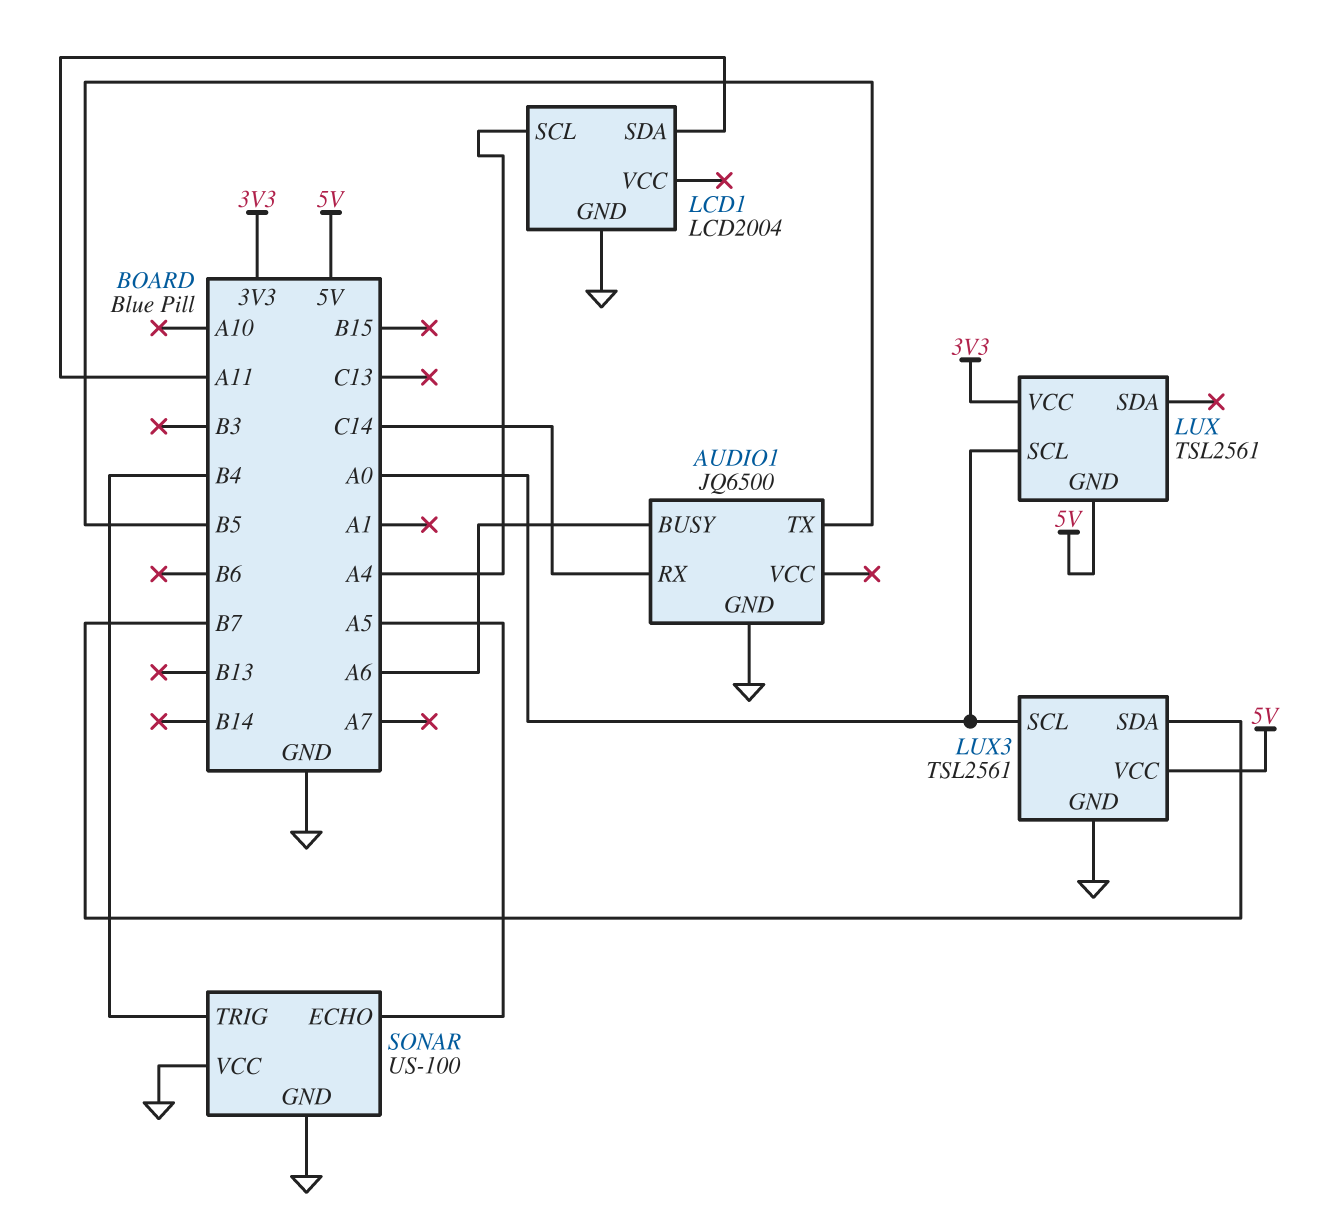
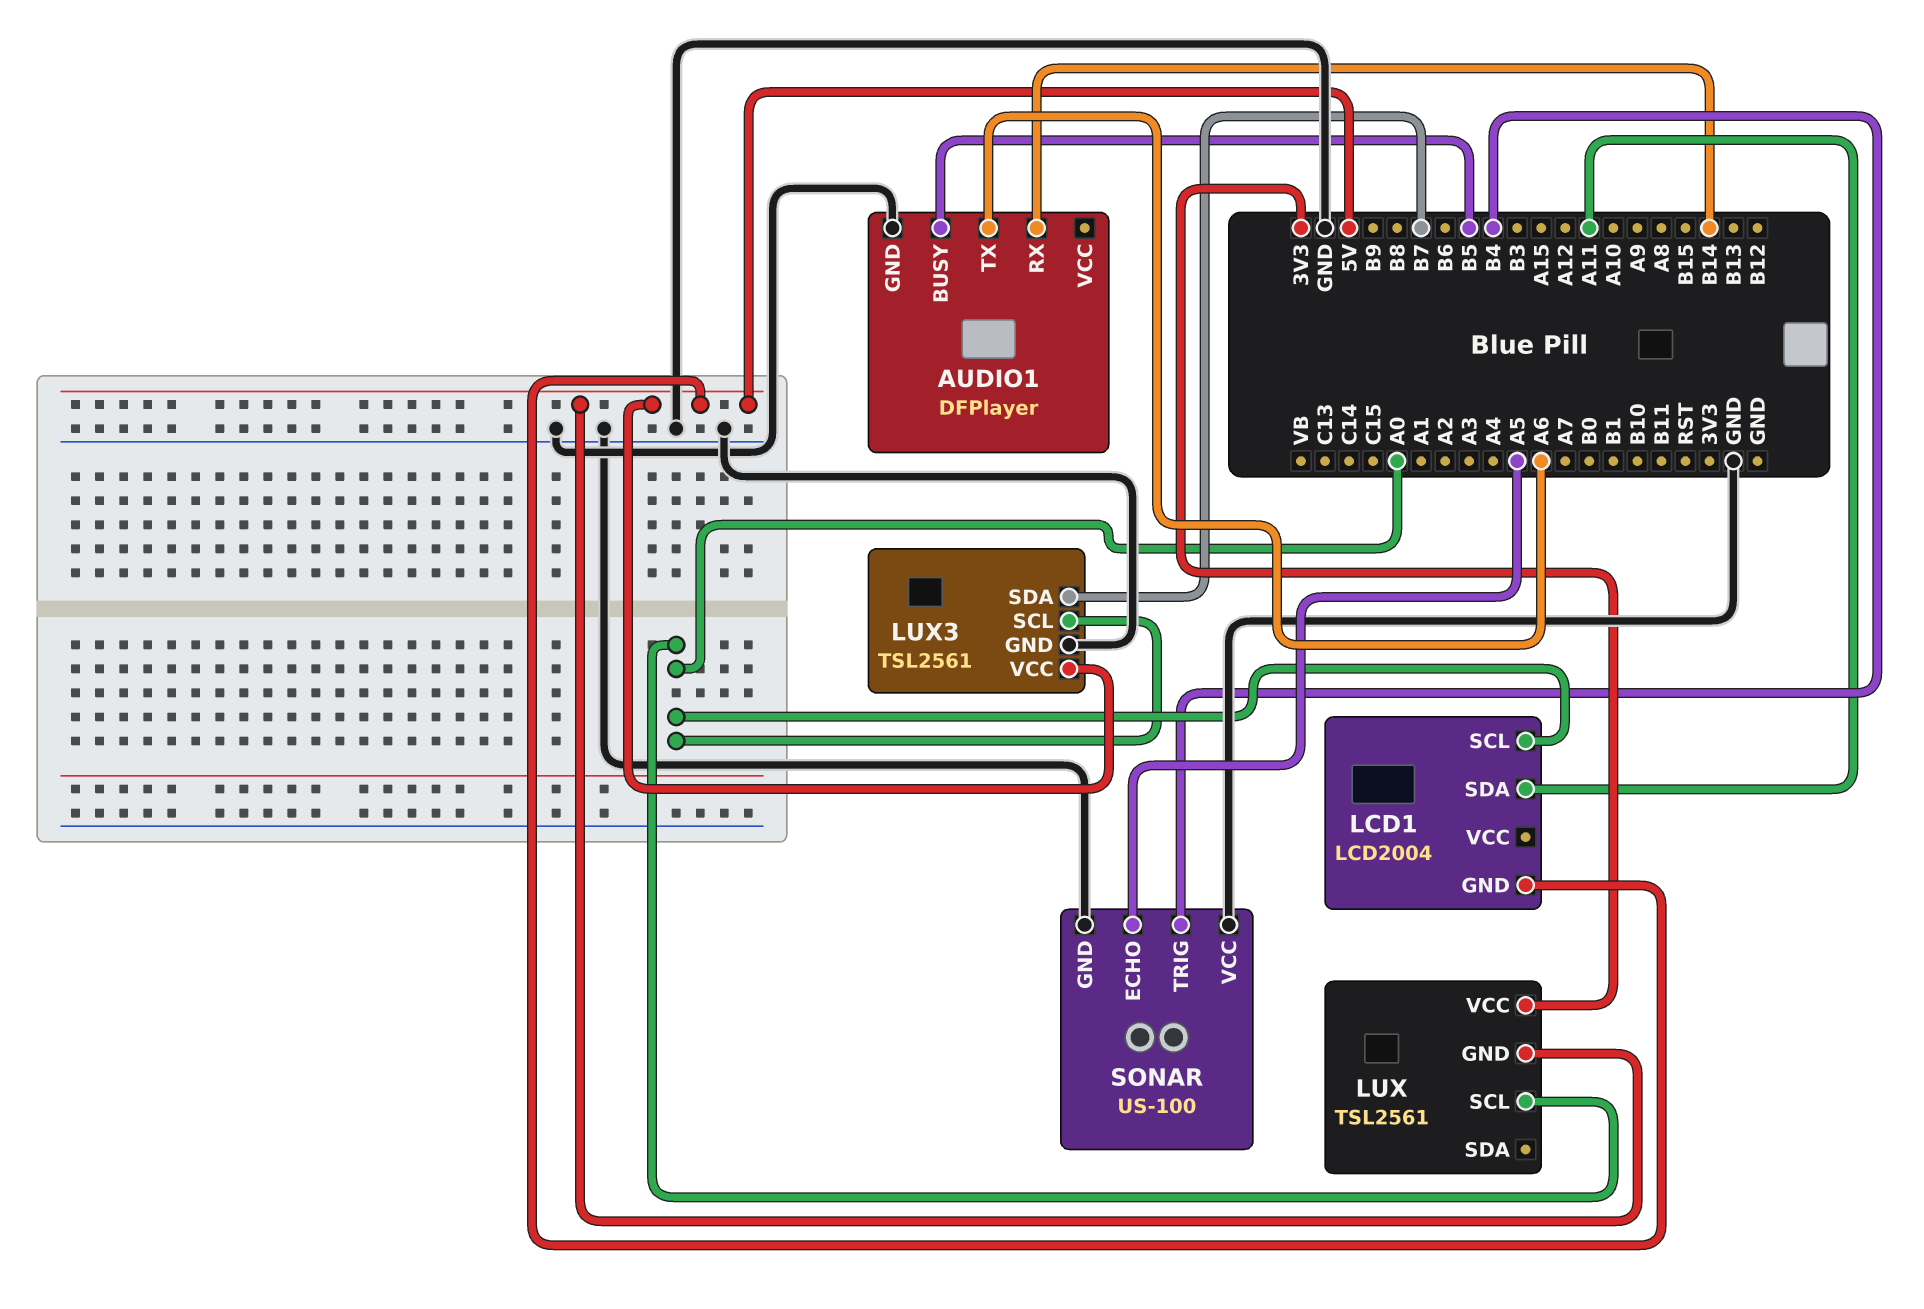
AUDIO1: JQ6500 -> DFPlayer
AUDIO1 pin BUSY: A6 -> B5
AUDIO1 pin RX: C14 -> B14
AUDIO1 pin TX: B5 -> A6
LCD1 pin GND: GND -> 5V
LCD1 pin SCL: A4 -> A0

